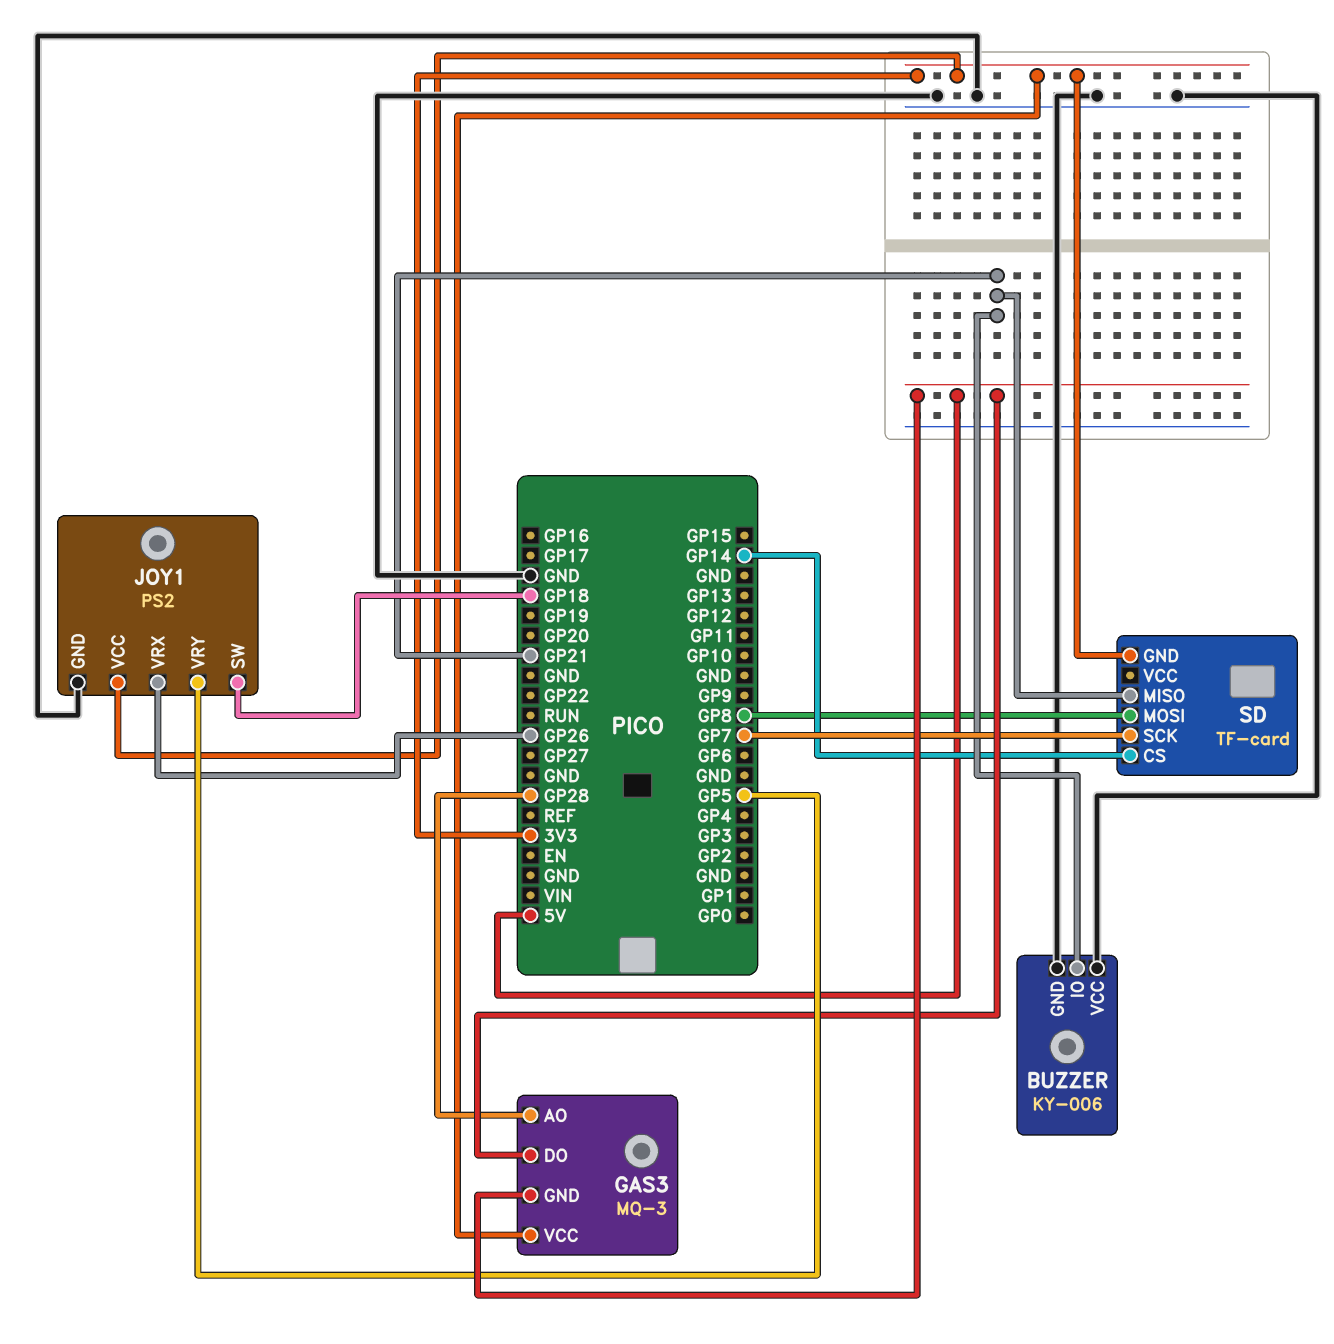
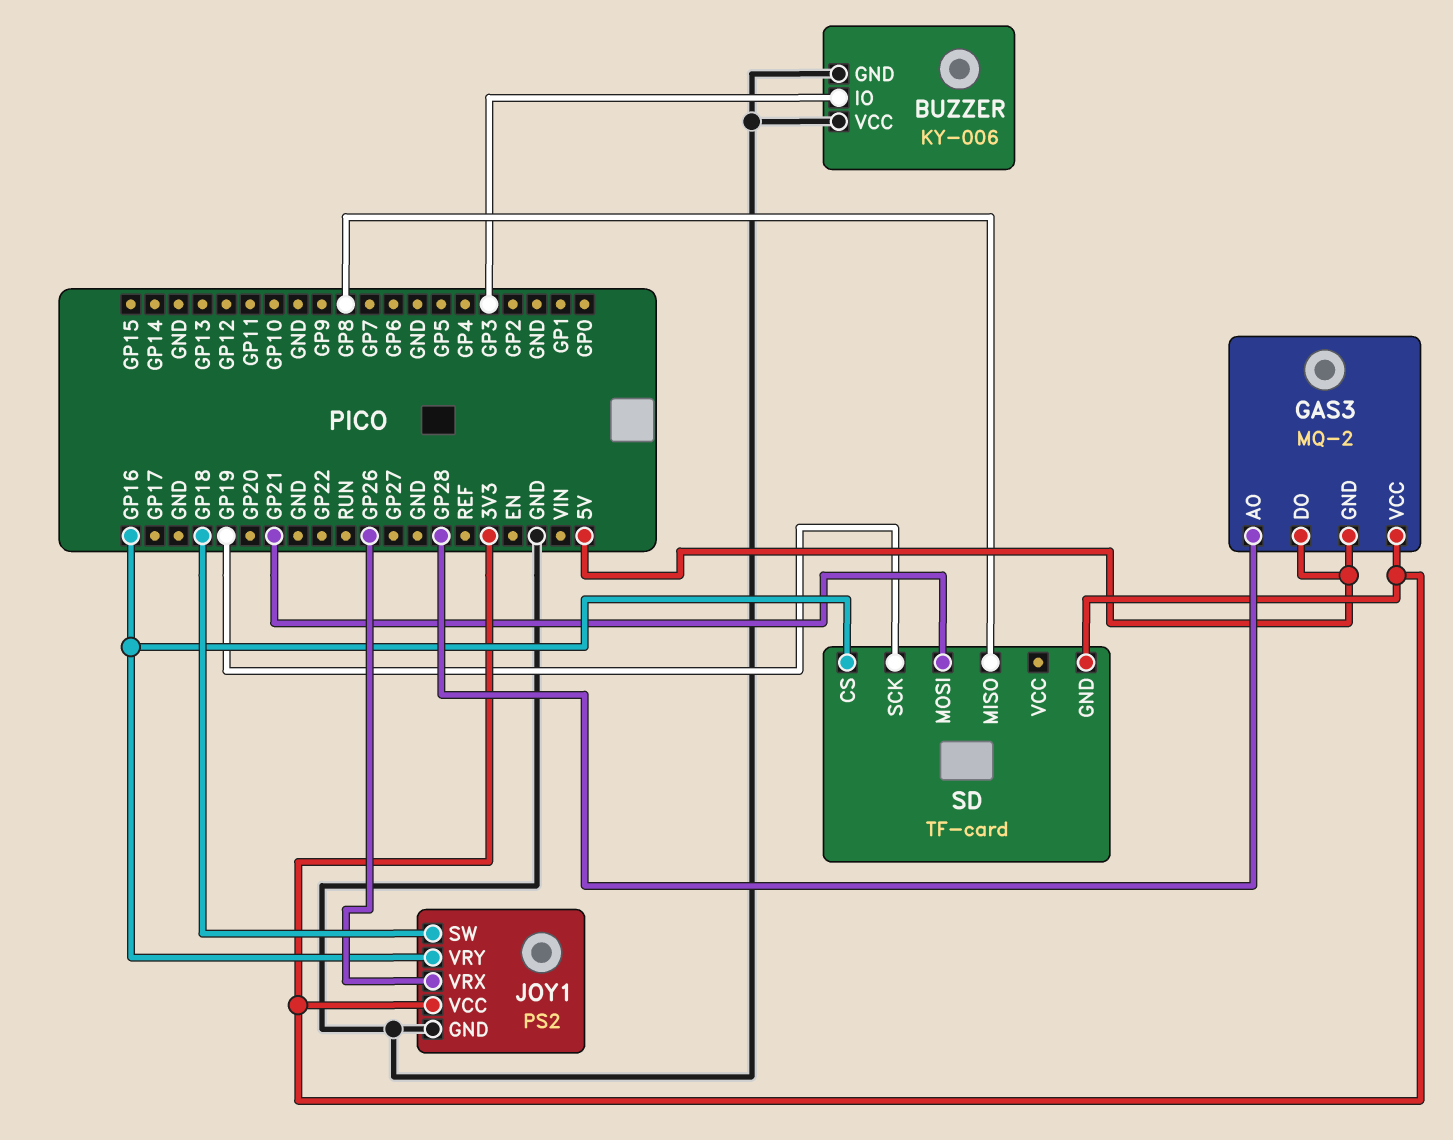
BUZZER pin IO: GP21 -> GP3
GAS3: MQ-3 -> MQ-2
JOY1 pin VRY: GP5 -> GP16
SD pin CS: GP14 -> GP16
SD pin MISO: GP21 -> GP8
SD pin MOSI: GP8 -> GP21
SD pin SCK: GP7 -> GP19

